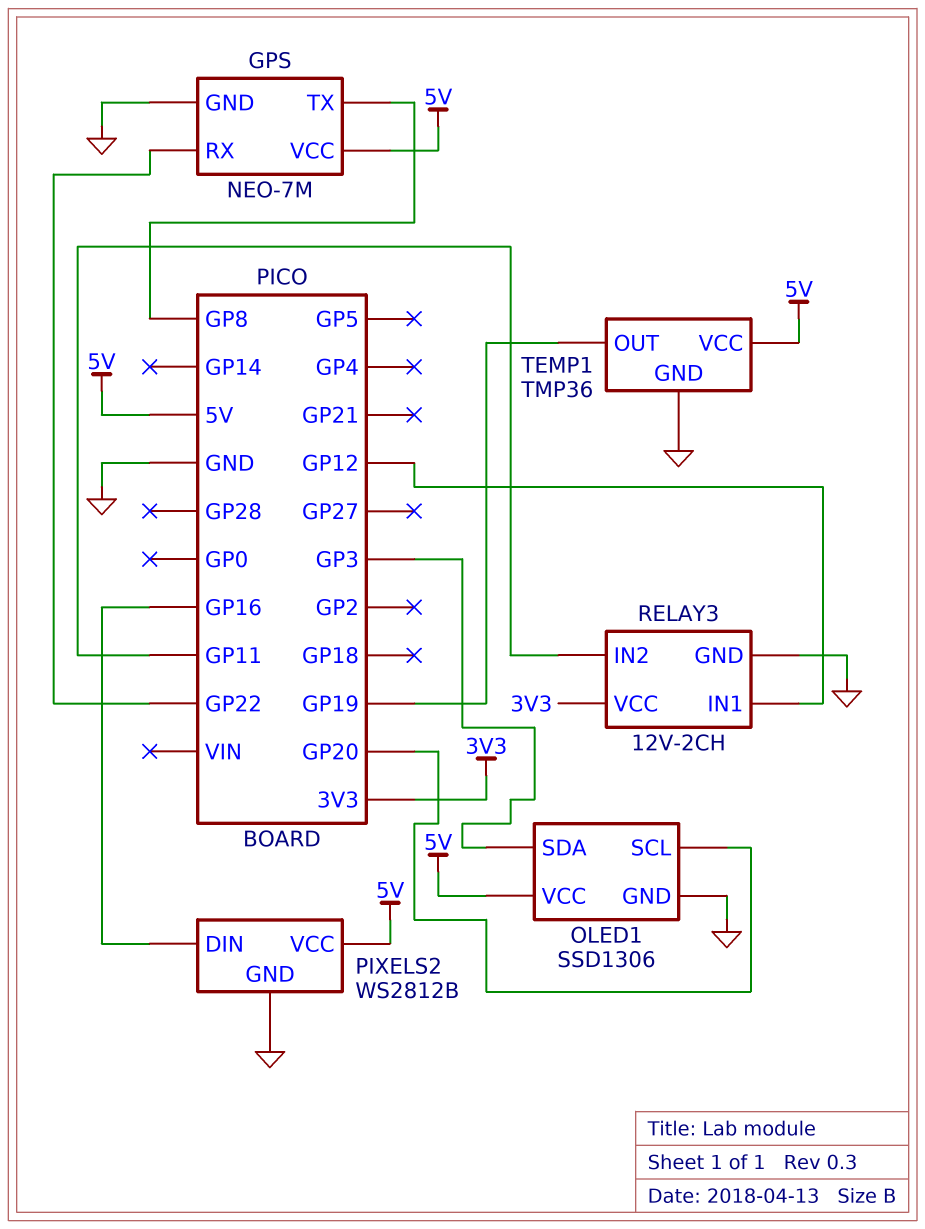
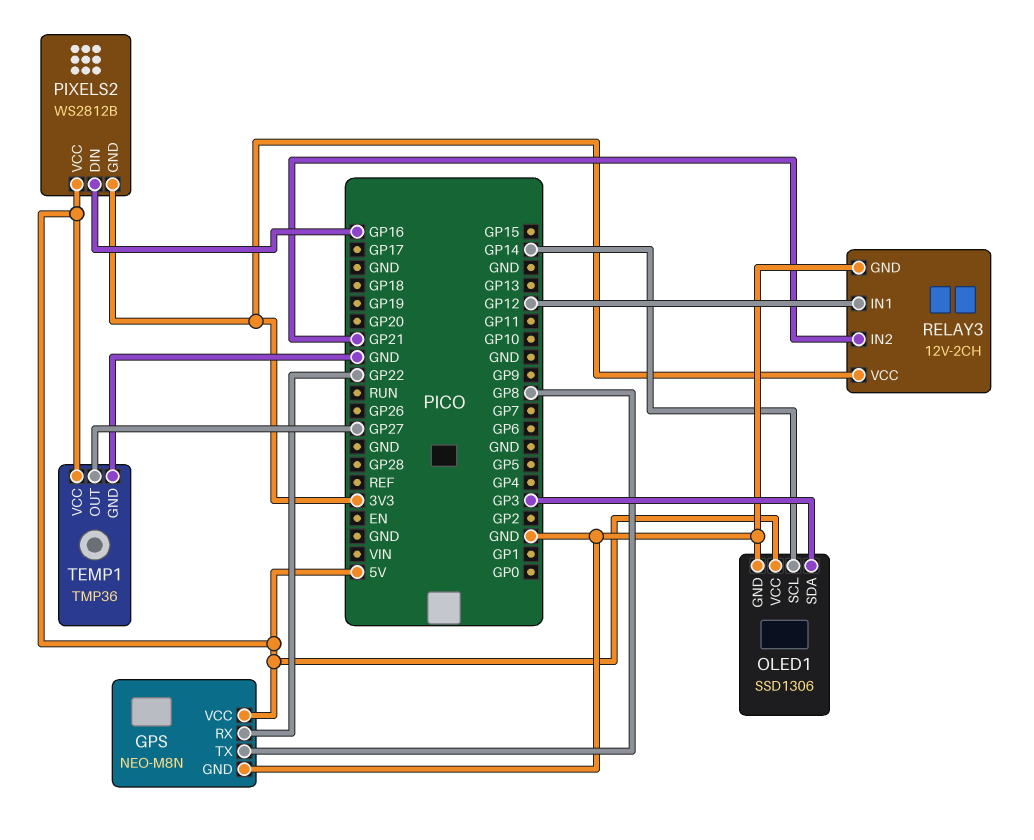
GPS: NEO-7M -> NEO-M8N
OLED1 pin SCL: GP20 -> GP14
PIXELS2 pin GND: GND -> 3V3
RELAY3 pin IN2: GP11 -> GP21
TEMP1 pin OUT: GP19 -> GP27

